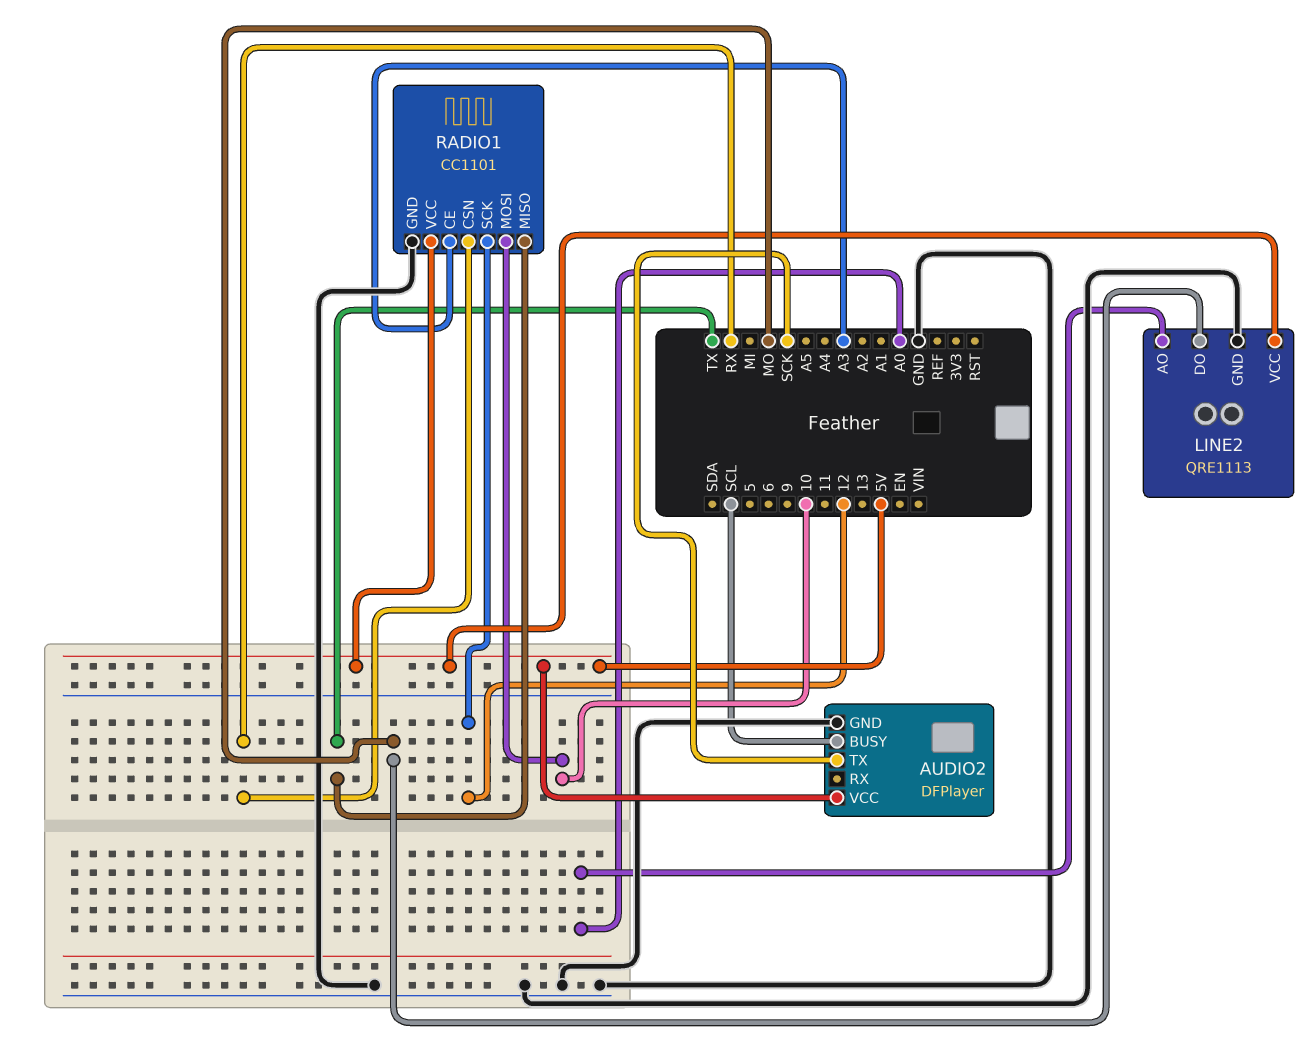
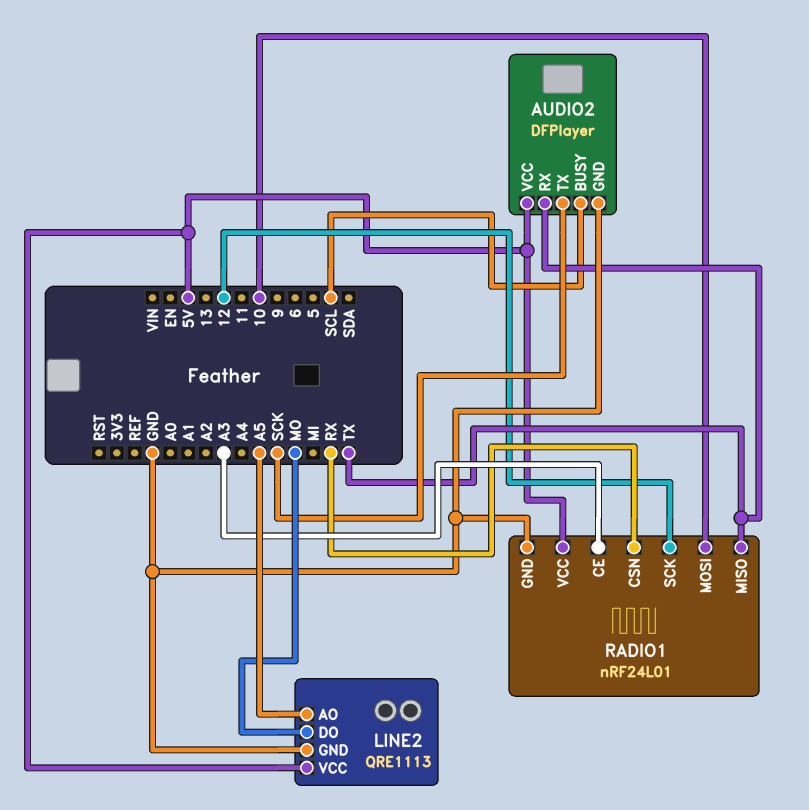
AUDIO2 pin RX: none -> TX
LINE2 pin AO: A0 -> A5
RADIO1: CC1101 -> nRF24L01

